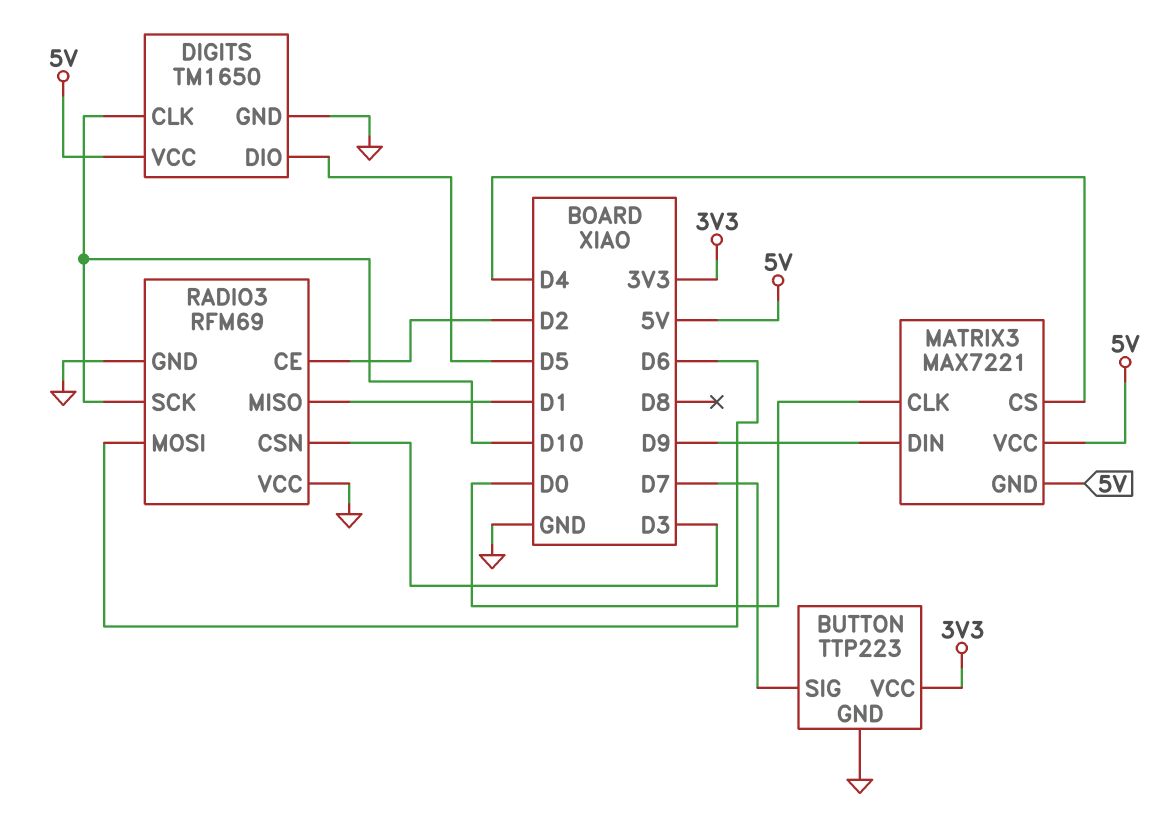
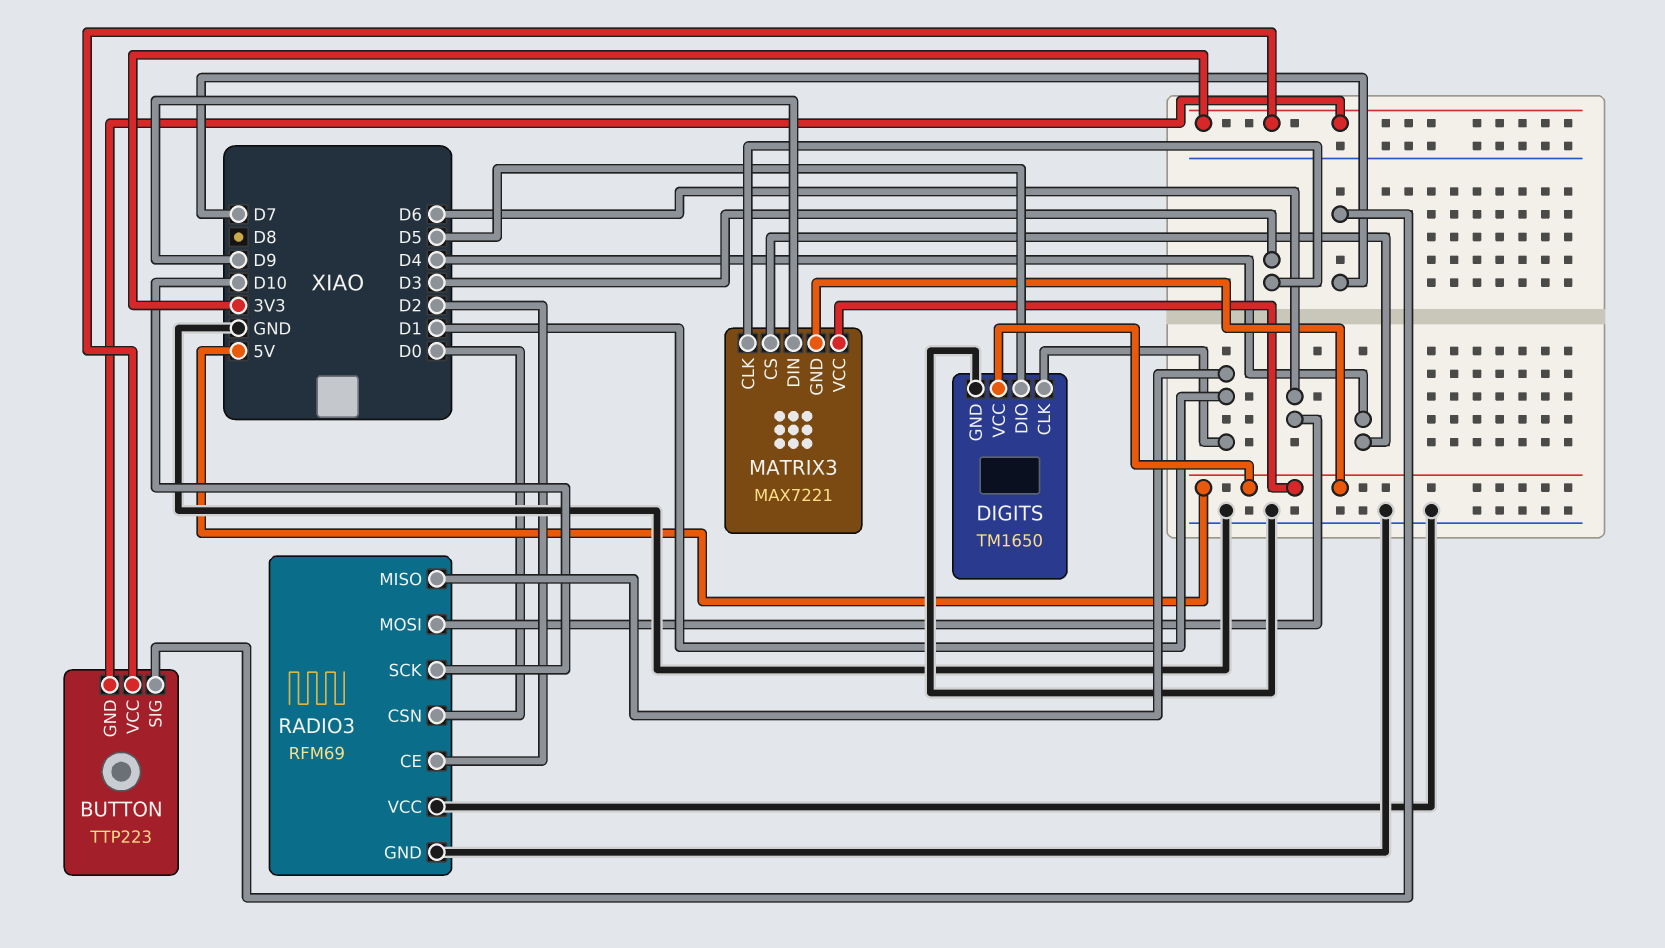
BUTTON pin GND: GND -> 3V3
DIGITS pin CLK: D10 -> D1
MATRIX3 pin CLK: D0 -> D3
RADIO3 pin CSN: D3 -> D0

